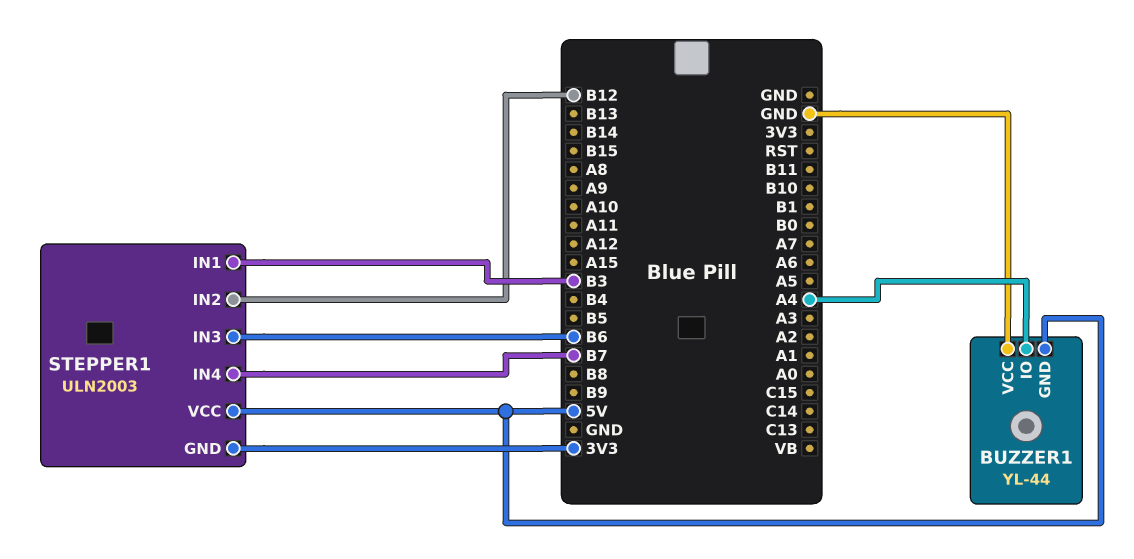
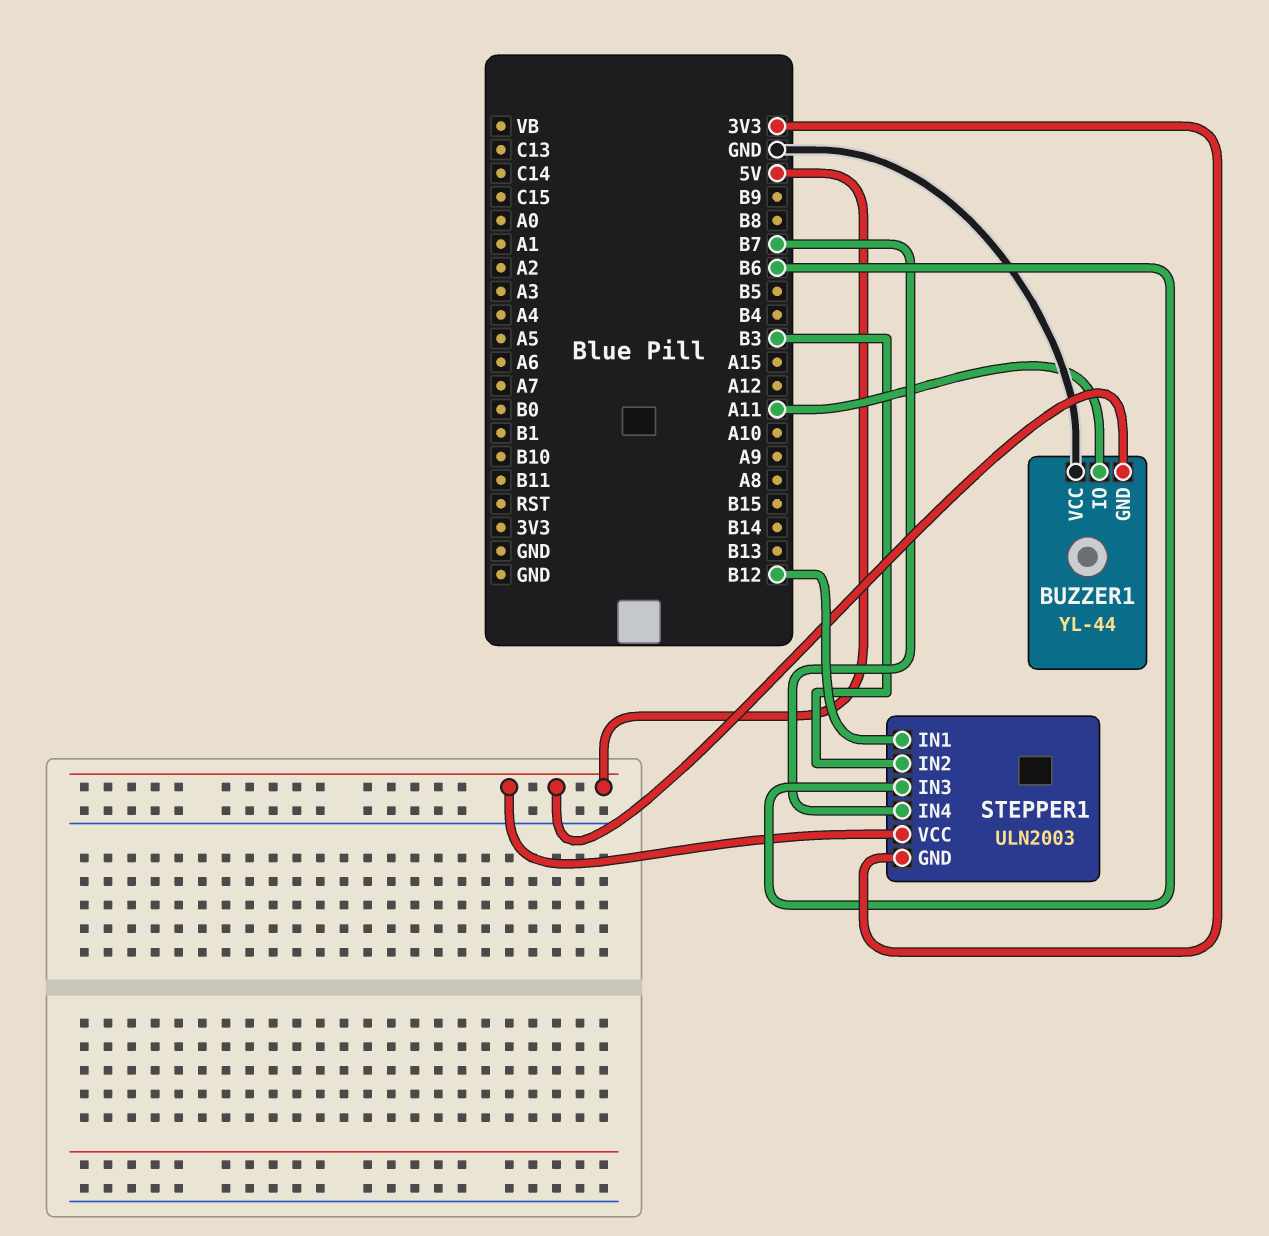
BUZZER1 pin IO: A4 -> A11
STEPPER1 pin IN1: B3 -> B12
STEPPER1 pin IN2: B12 -> B3

